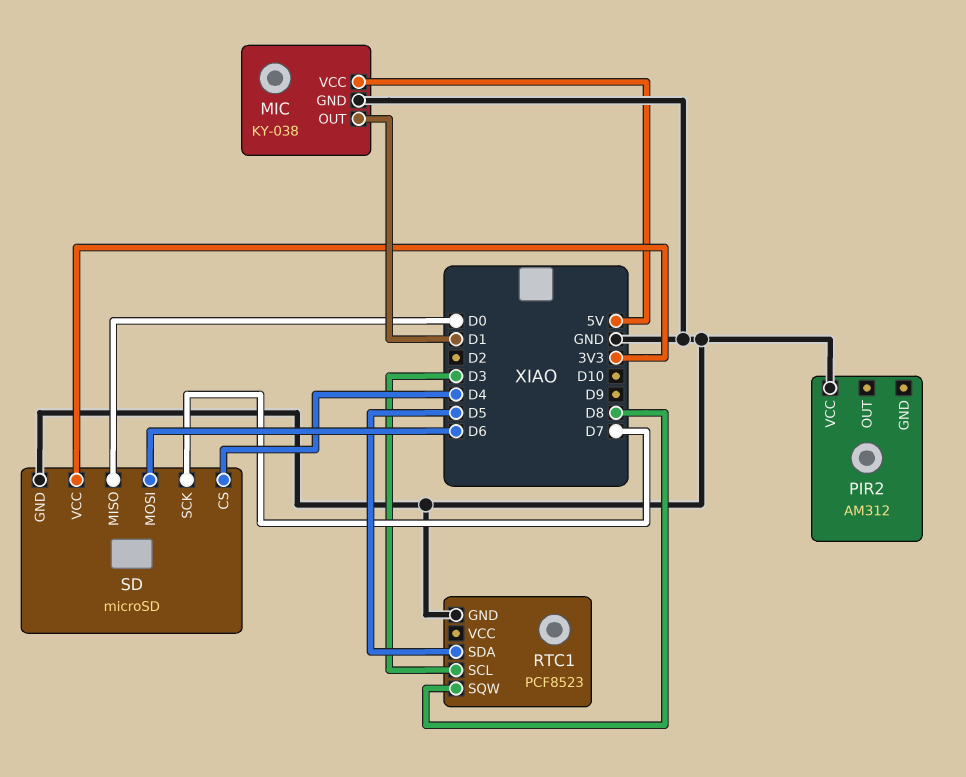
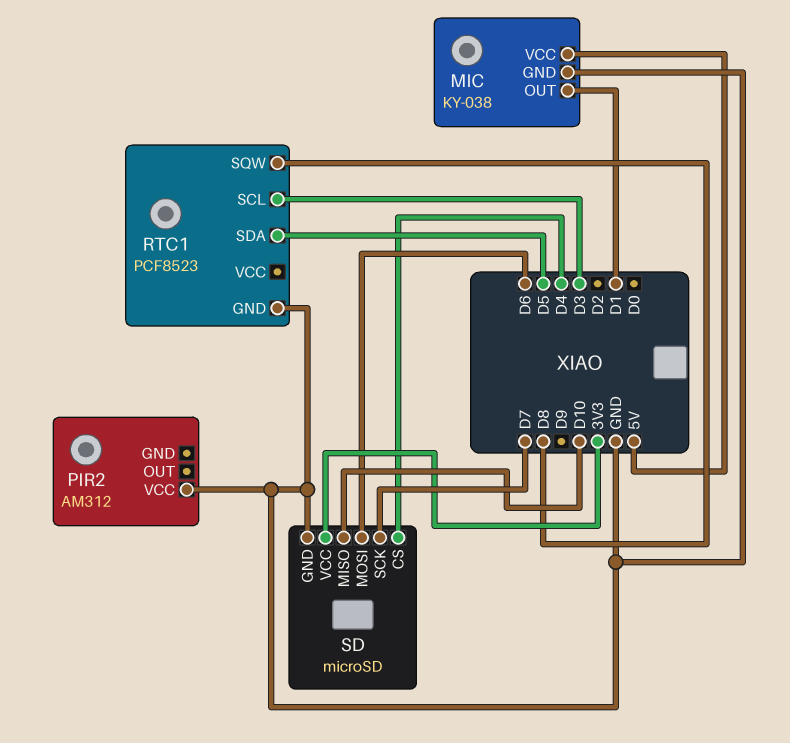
SD pin MISO: D0 -> D10

